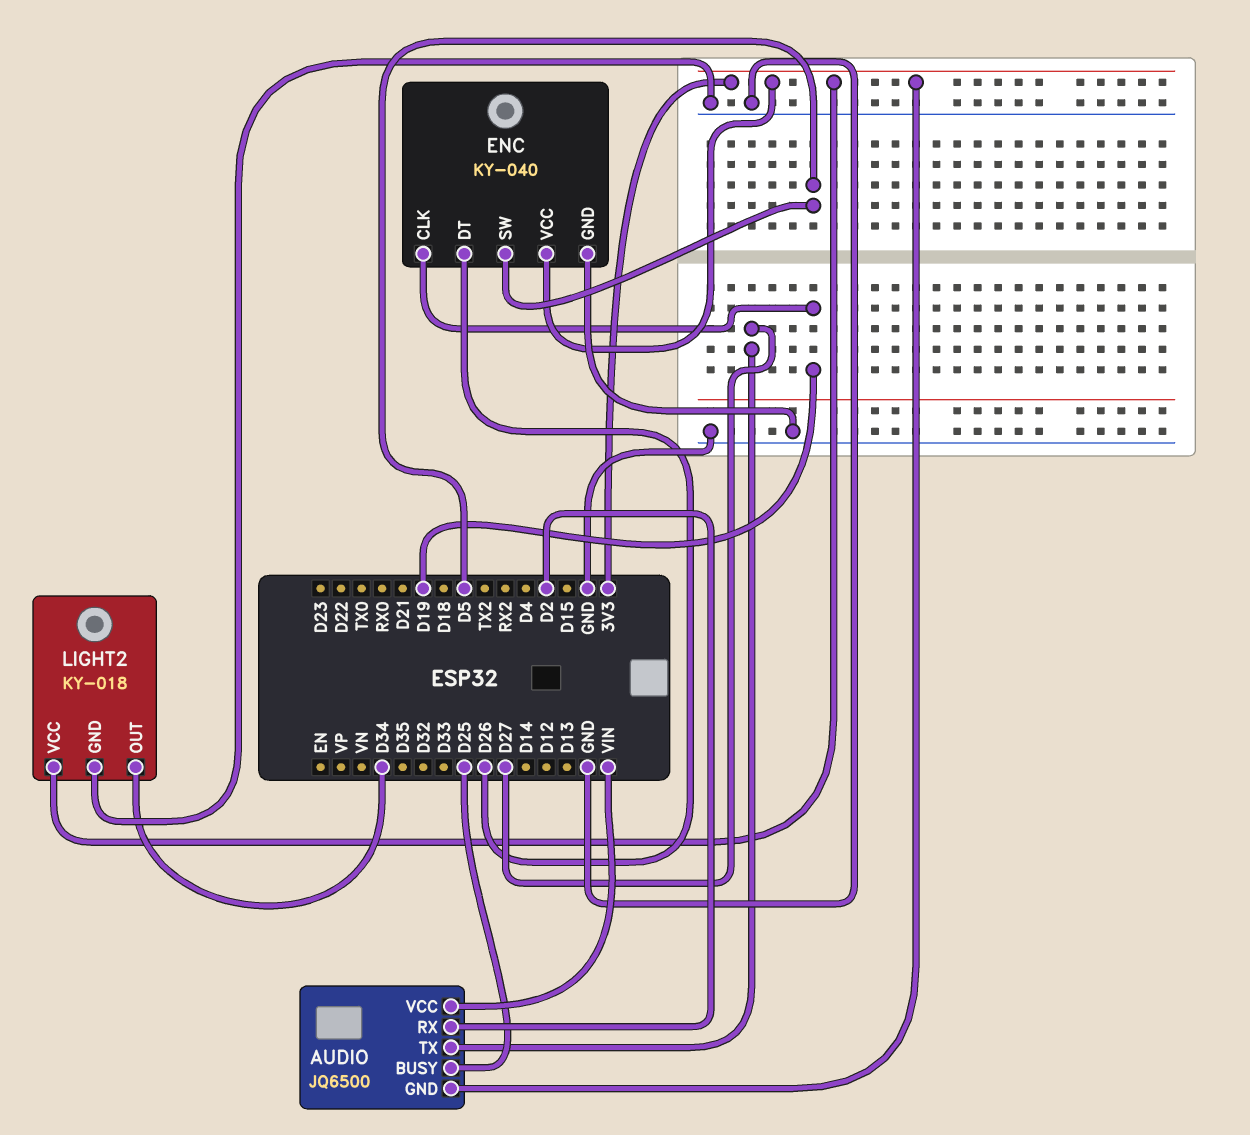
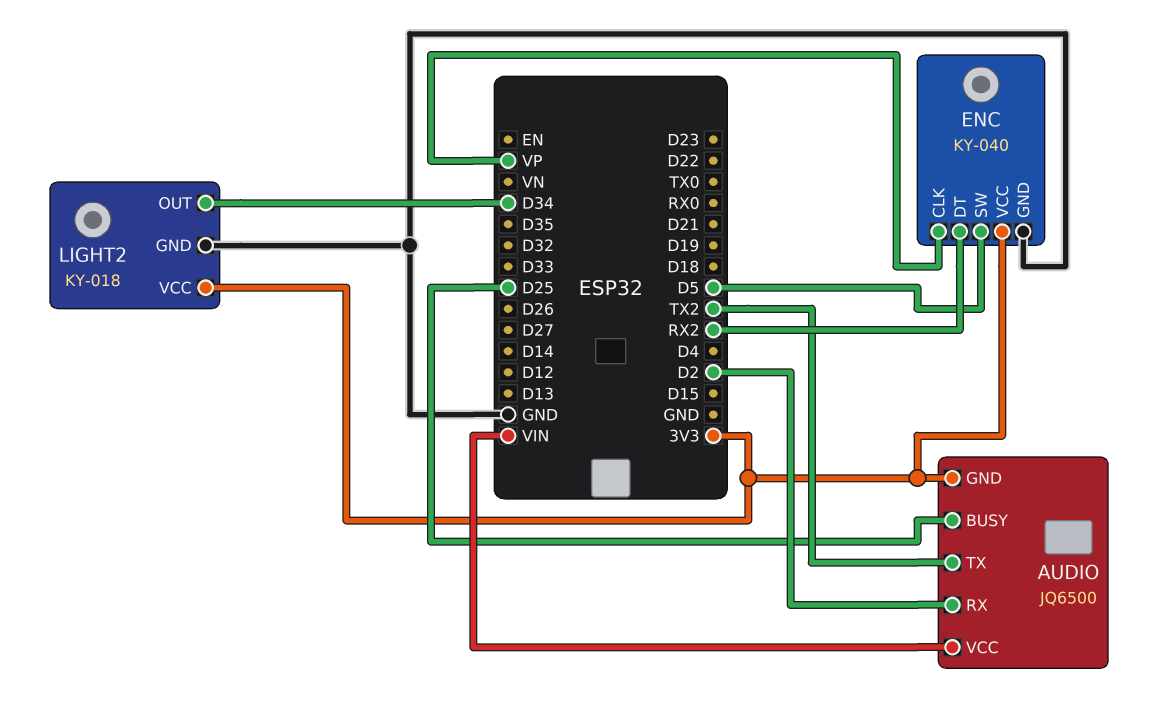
AUDIO pin TX: D27 -> TX2
ENC pin CLK: D19 -> VP
ENC pin DT: D26 -> RX2

